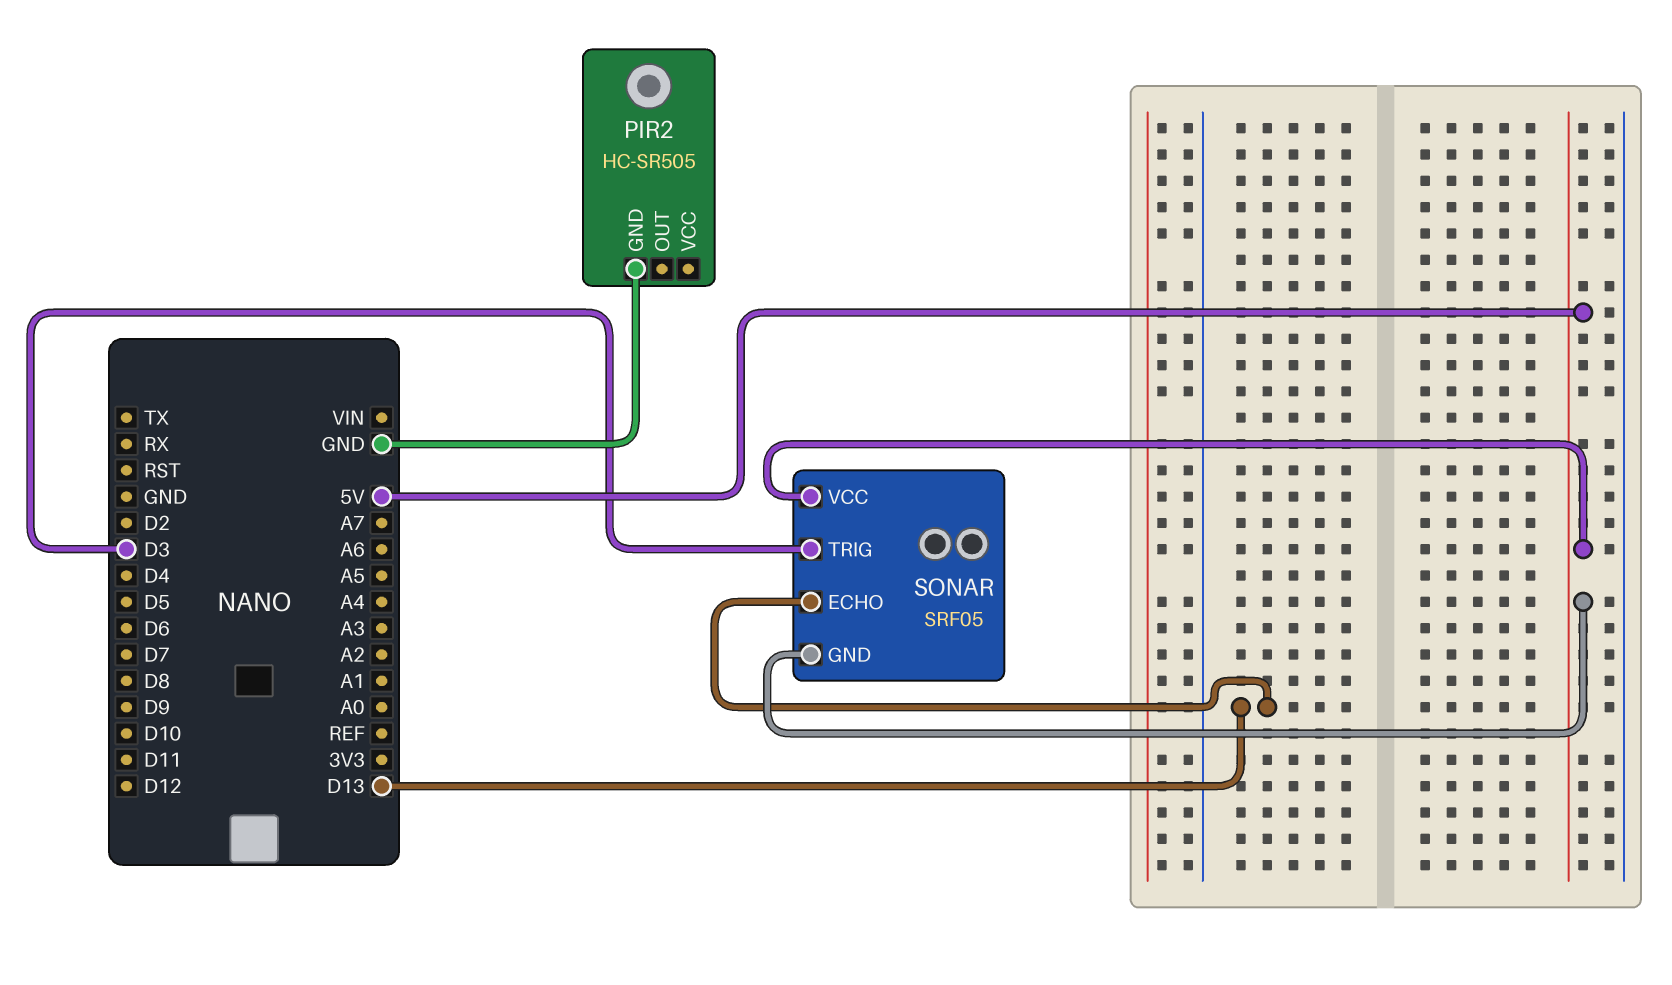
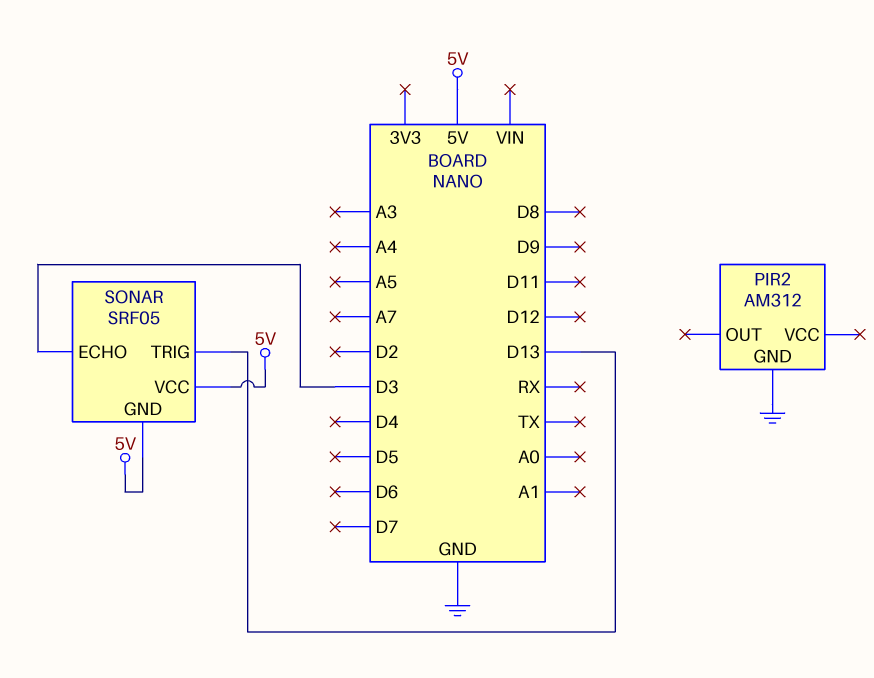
PIR2: HC-SR505 -> AM312
SONAR pin ECHO: D13 -> D3
SONAR pin TRIG: D3 -> D13

